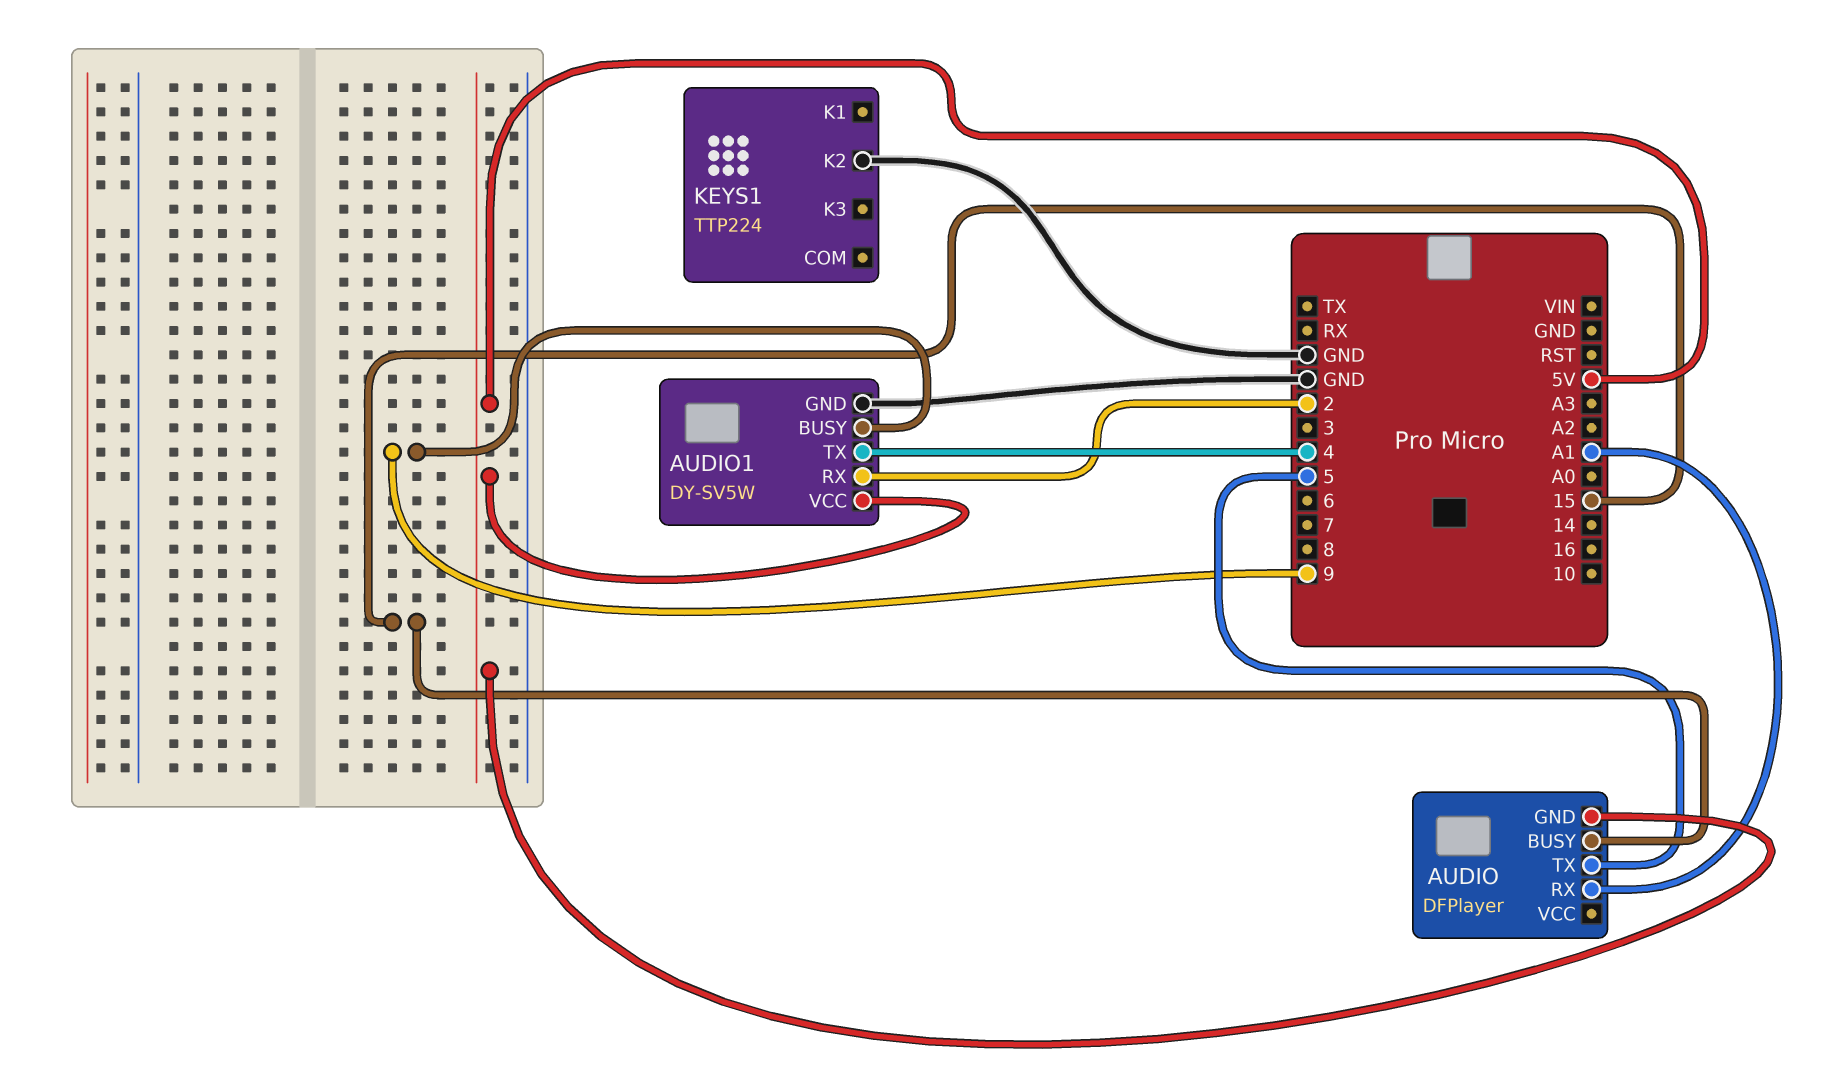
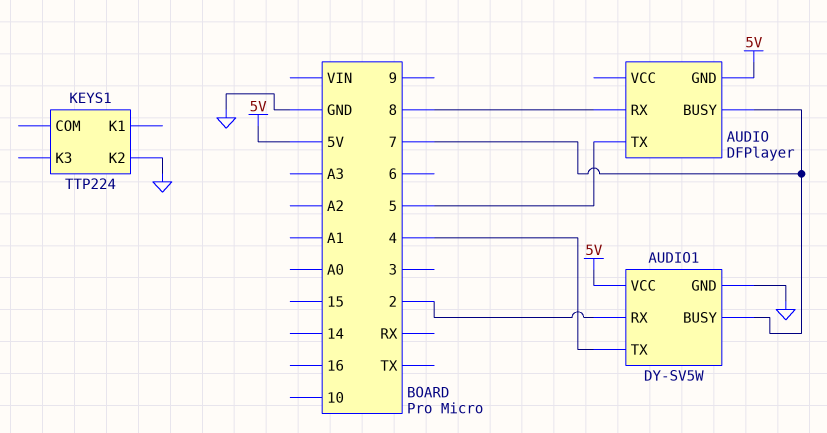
AUDIO pin BUSY: 15 -> 7
AUDIO pin RX: A1 -> 8
AUDIO1 pin BUSY: 9 -> 7

